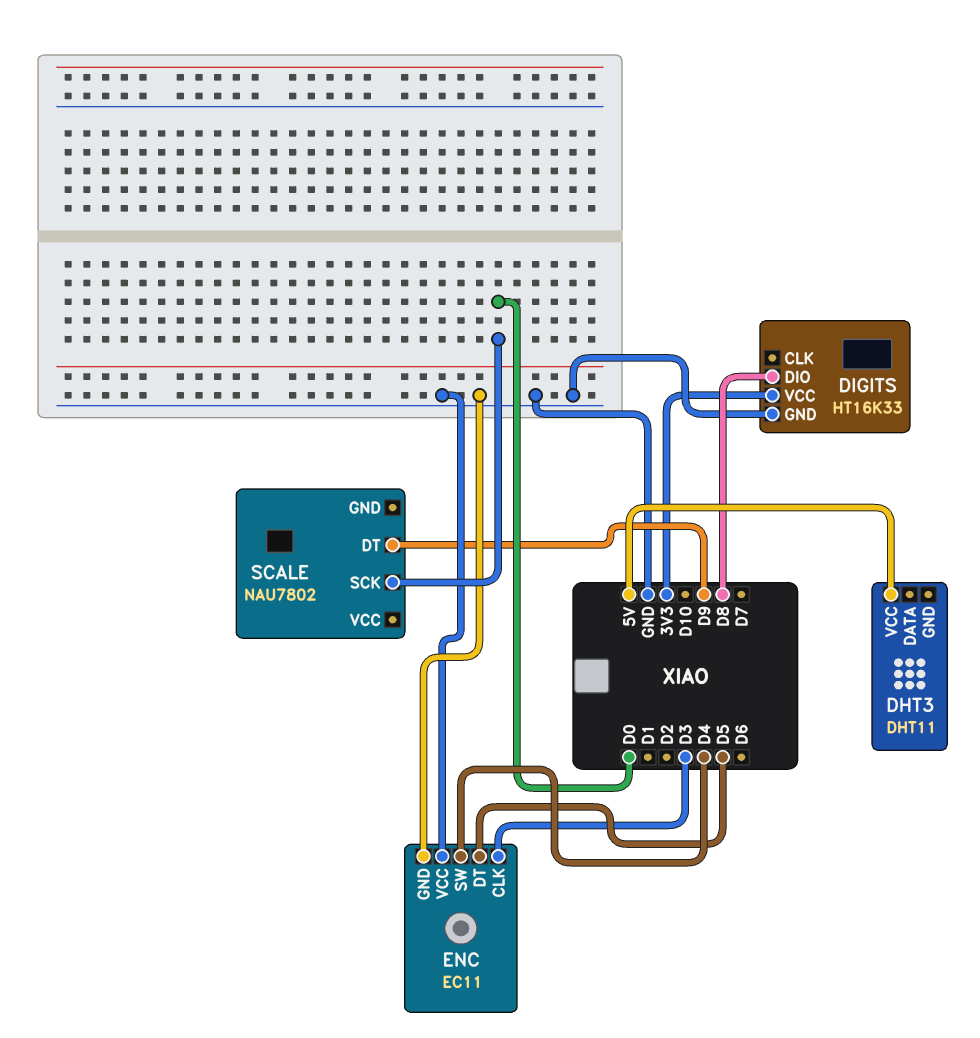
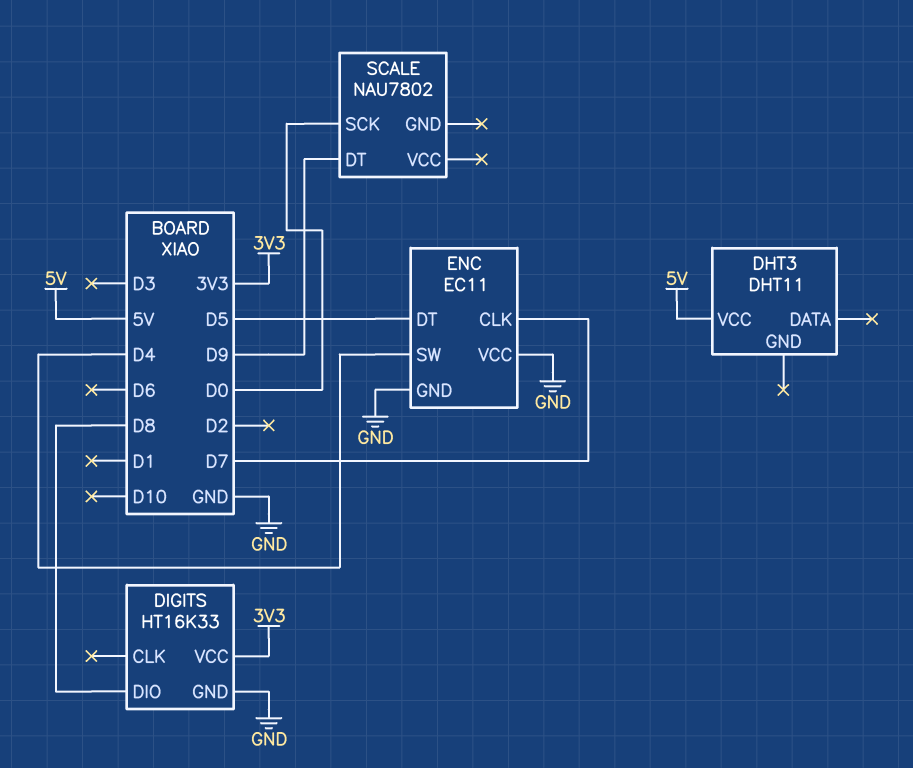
ENC pin CLK: D3 -> D7

